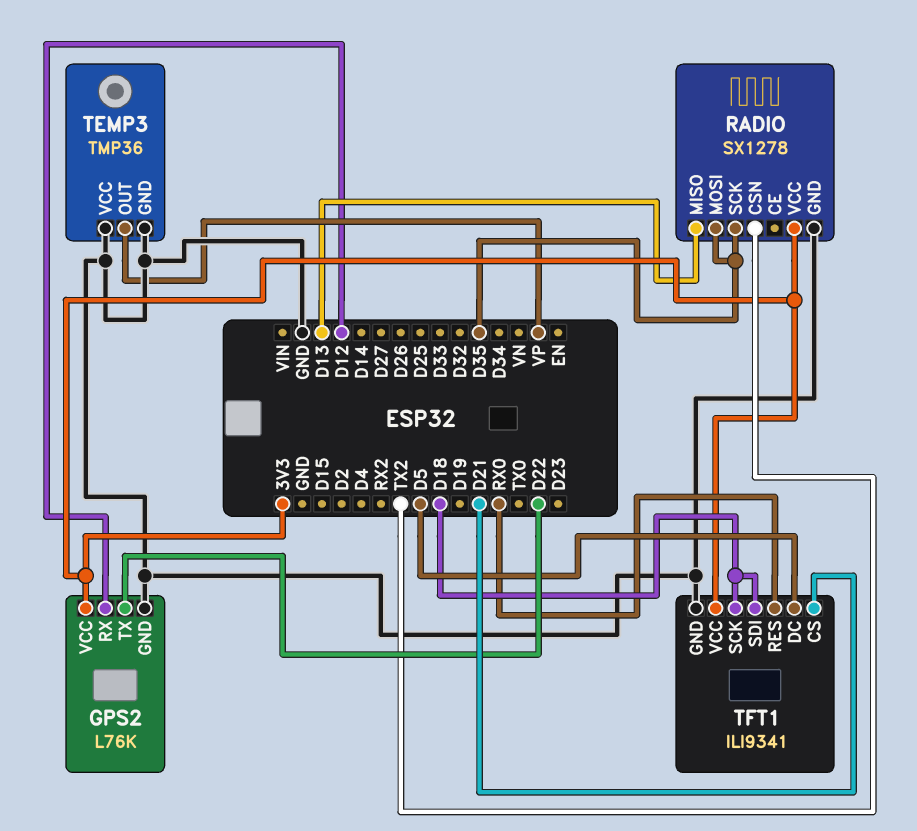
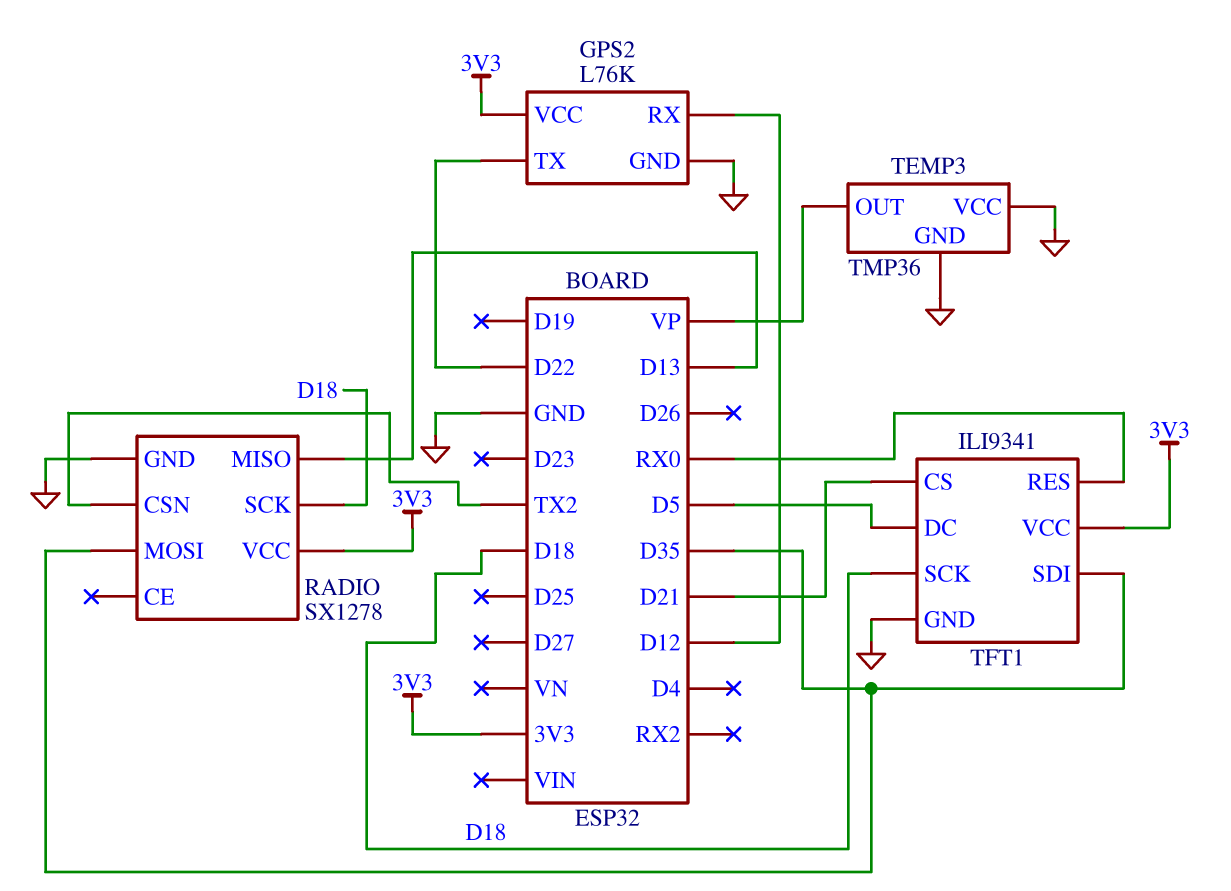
RADIO pin SCK: D35 -> D18
TFT1 pin SDI: D18 -> D35

